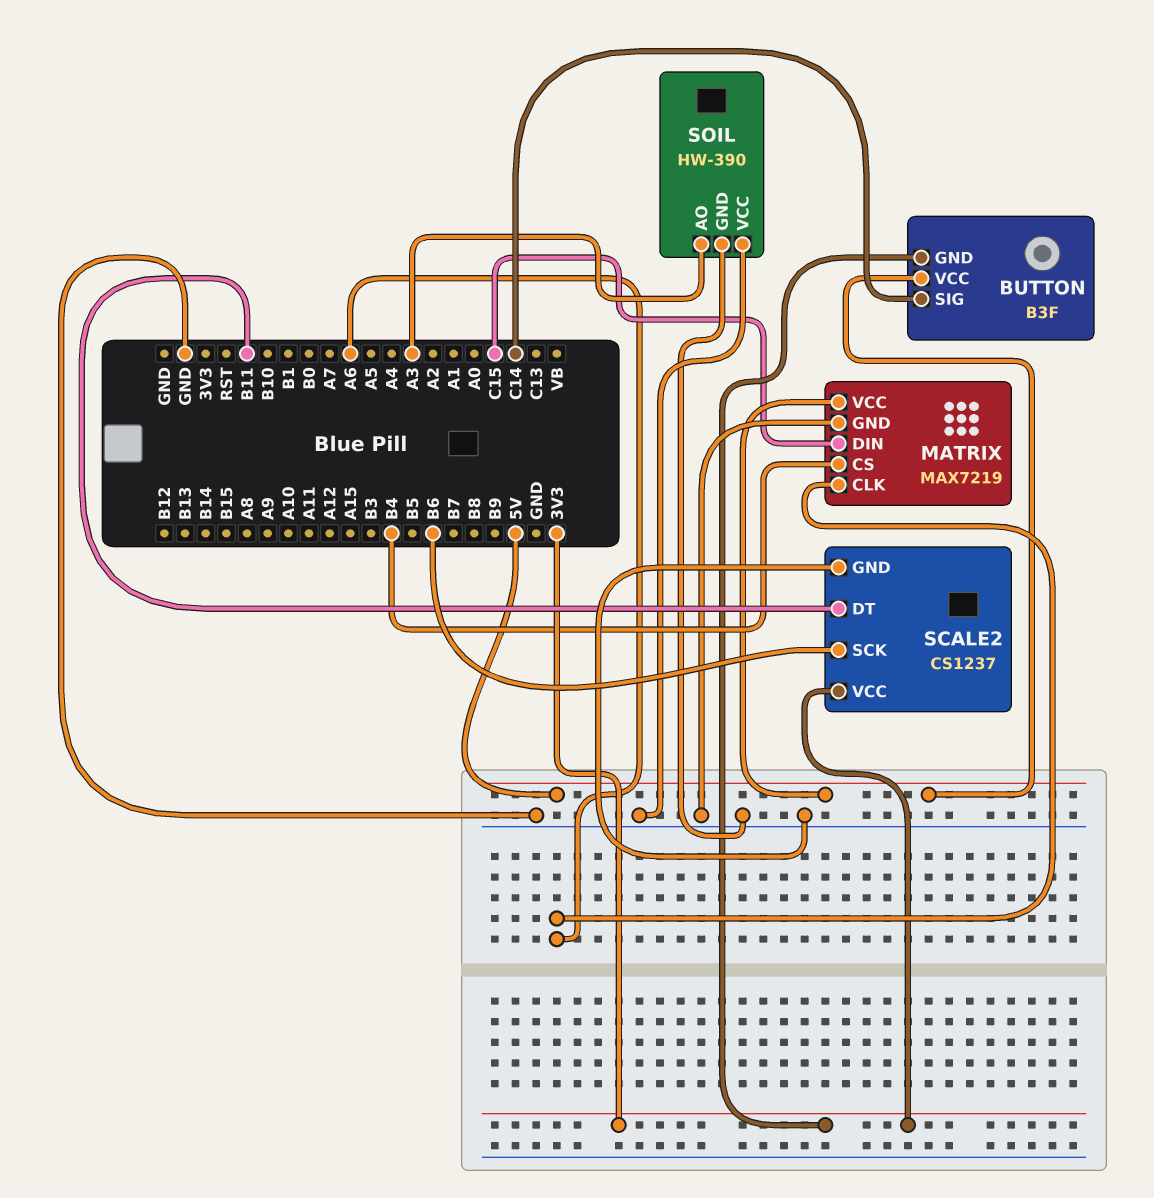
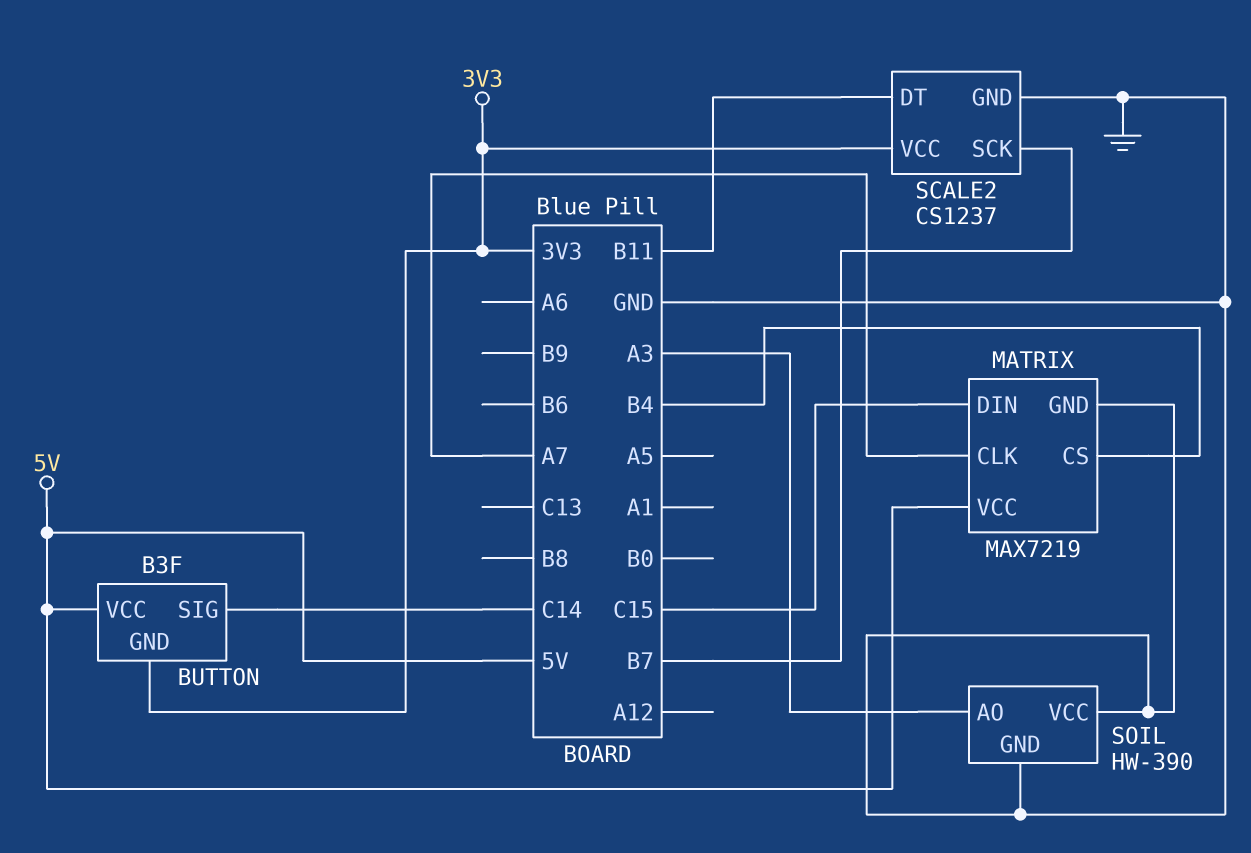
MATRIX pin CLK: A6 -> A7
SCALE2 pin SCK: B6 -> B7

